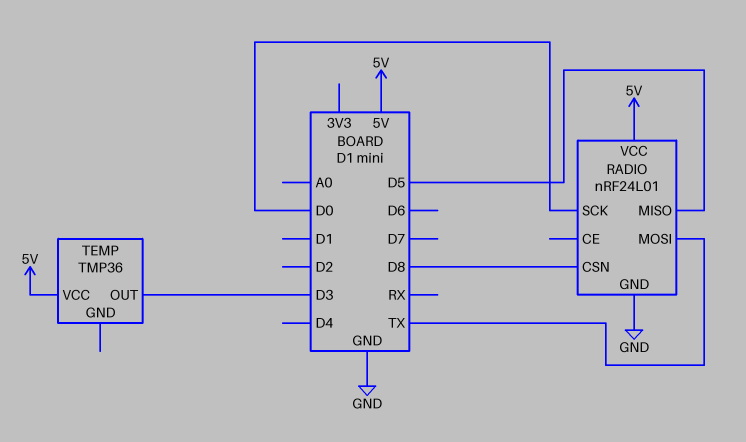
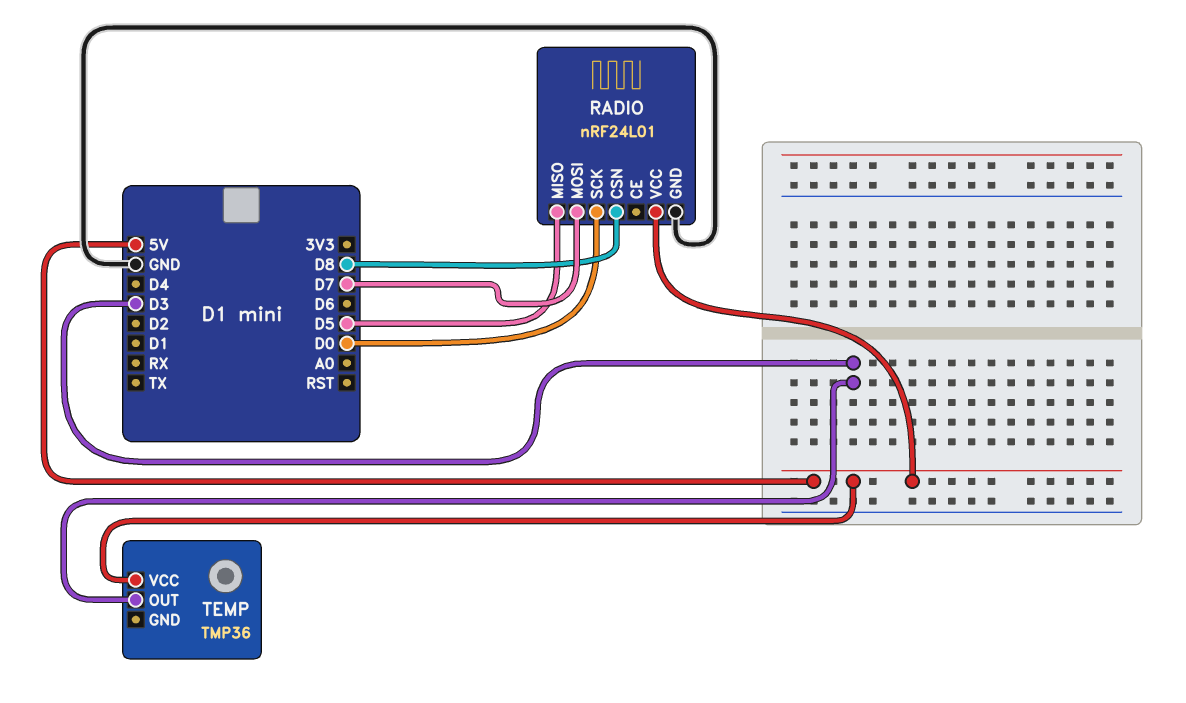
RADIO pin MOSI: TX -> D7

